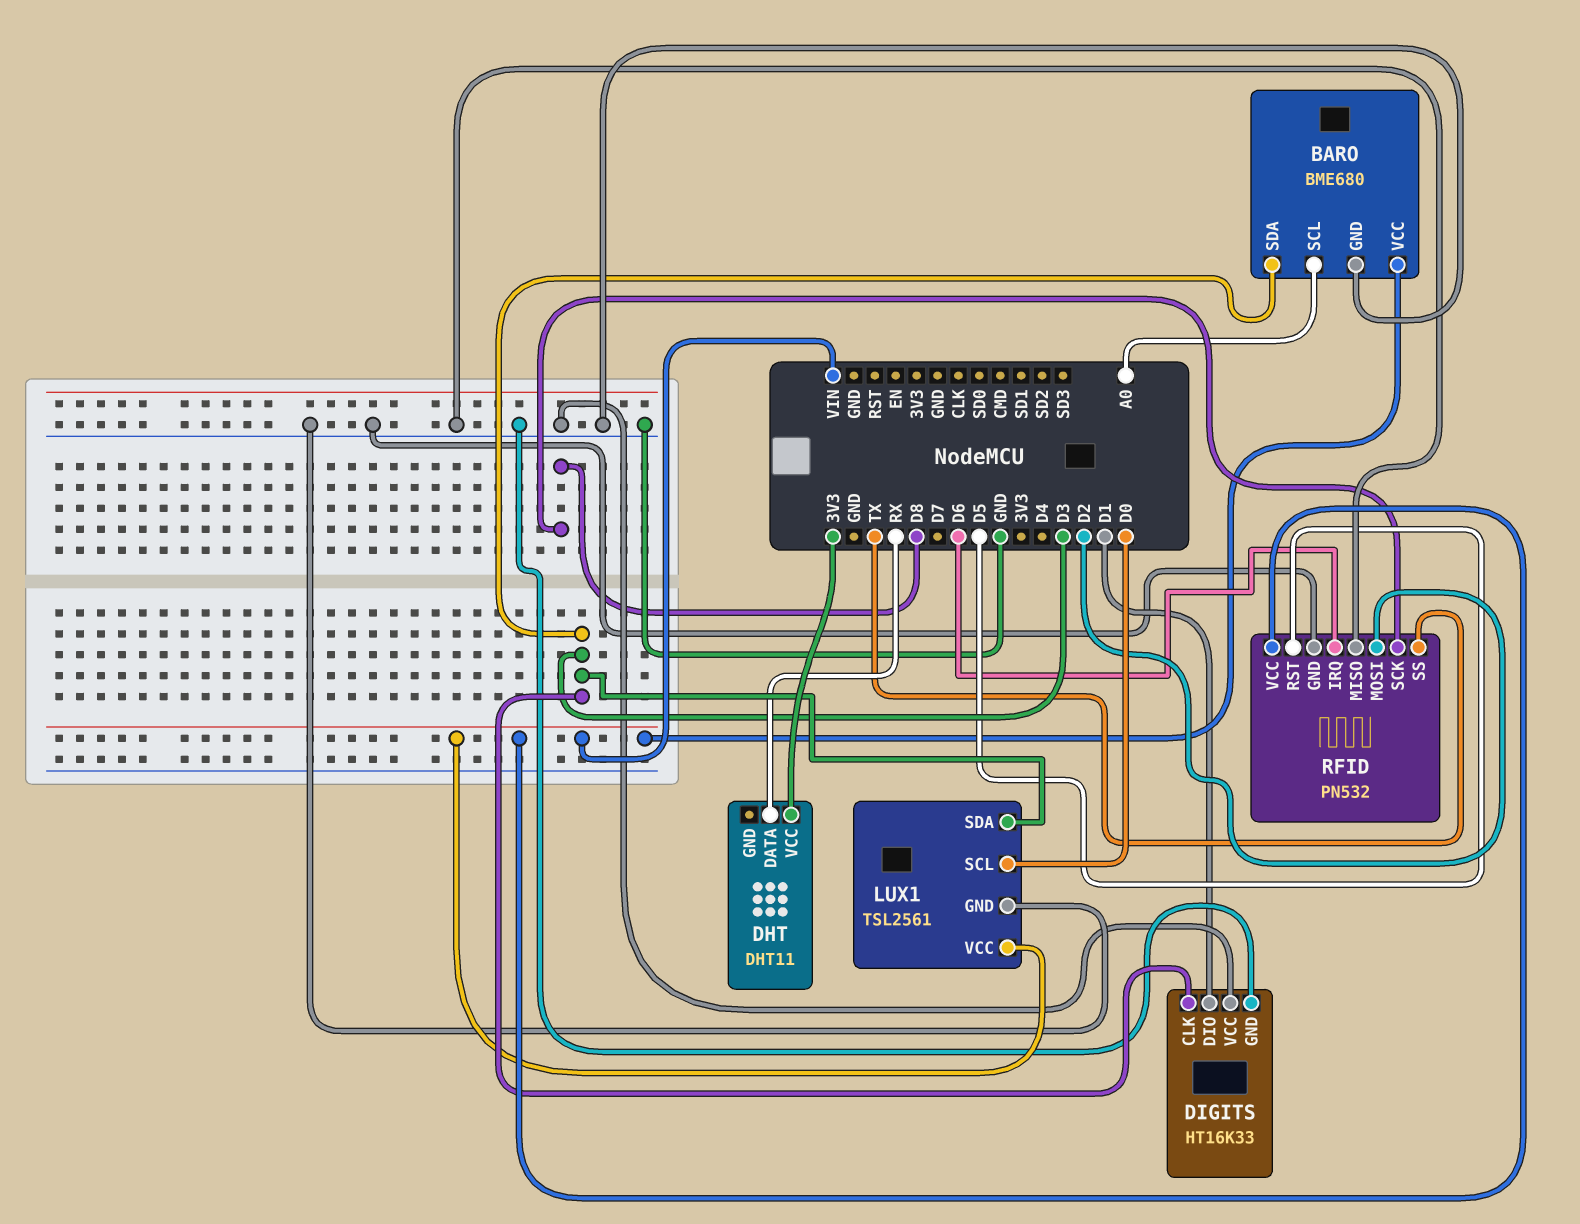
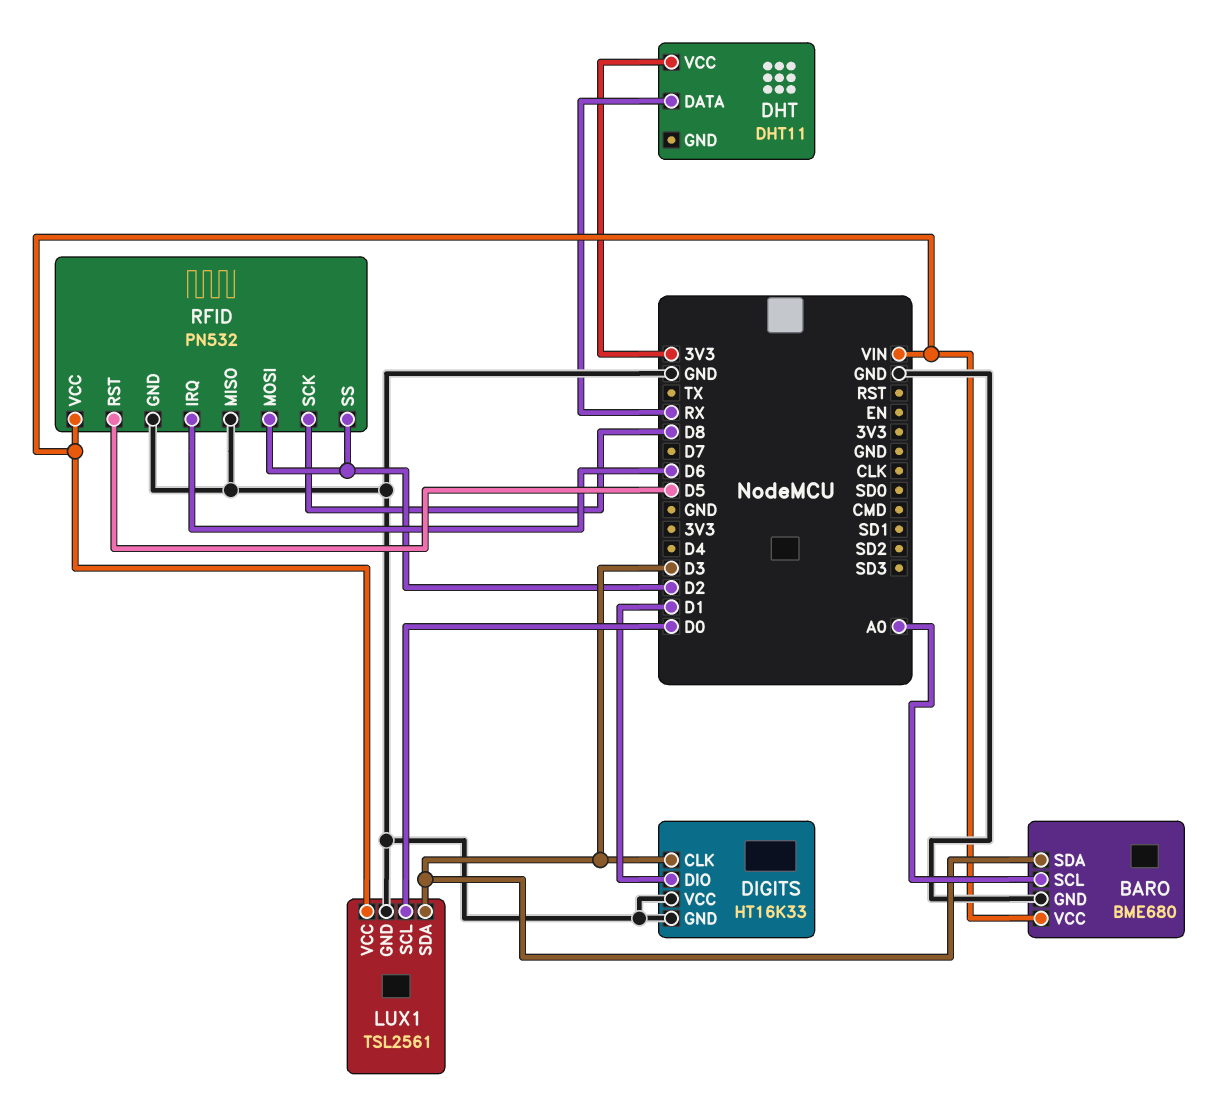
RFID pin SS: TX -> D2

